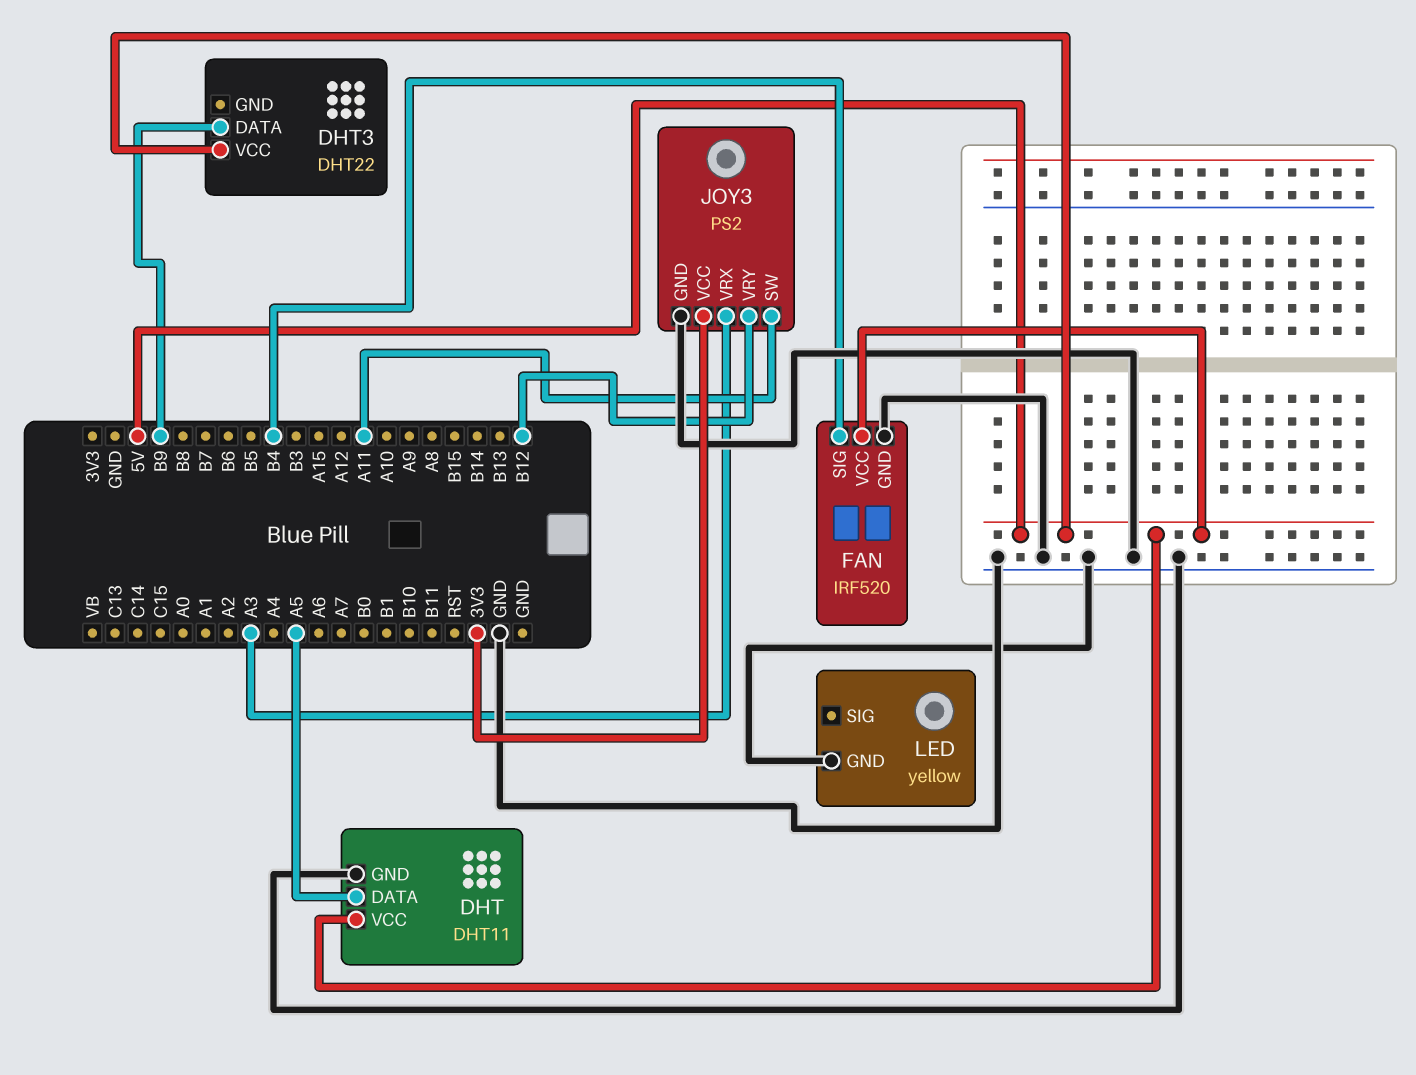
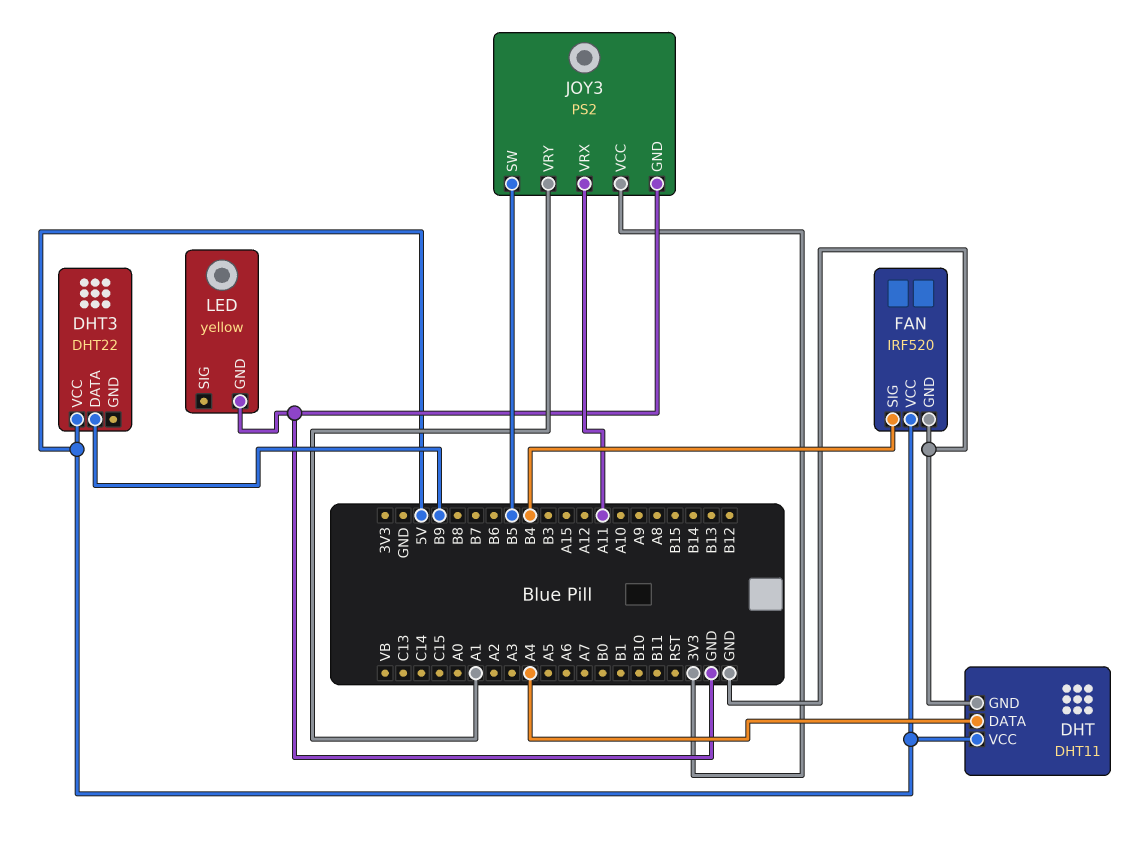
DHT pin DATA: A5 -> A4
JOY3 pin SW: A11 -> B5
JOY3 pin VRX: A3 -> A11
JOY3 pin VRY: B12 -> A1

